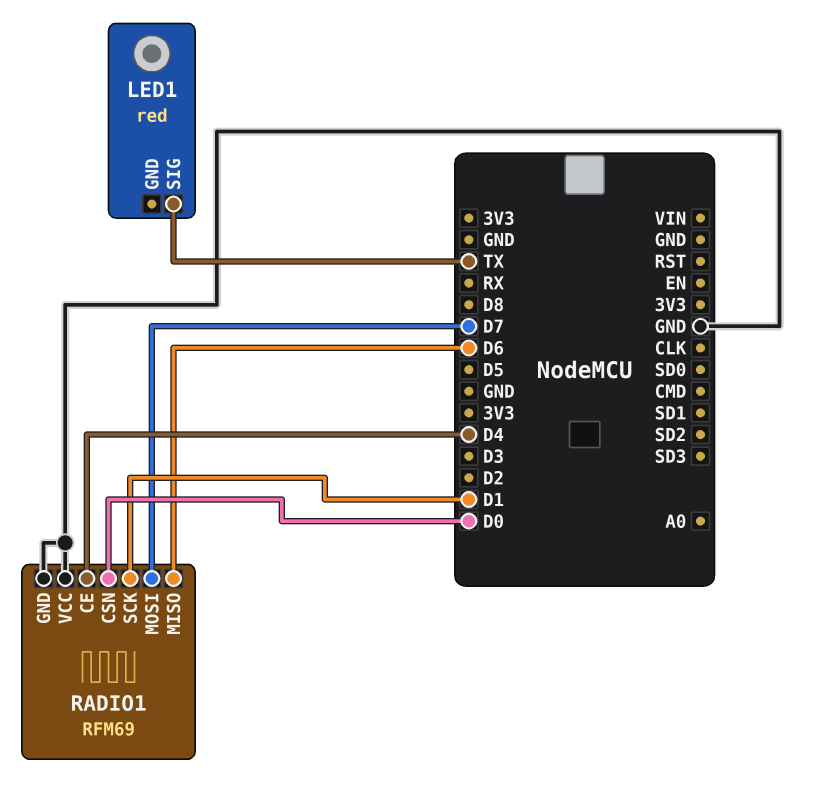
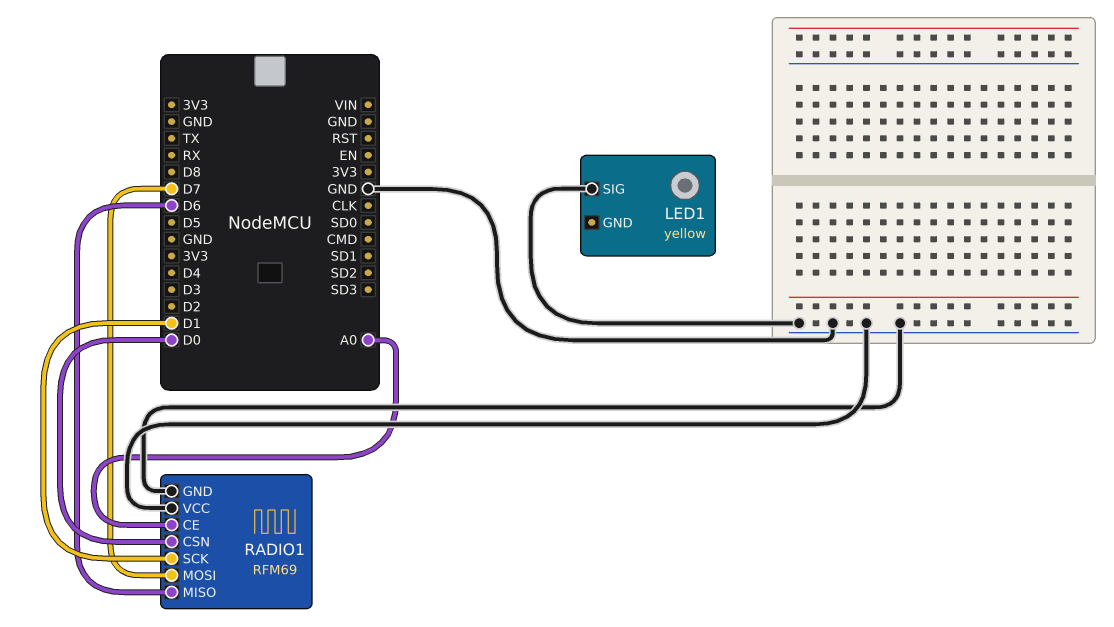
LED1: red -> yellow
LED1 pin SIG: TX -> GND
RADIO1 pin CE: D4 -> A0

